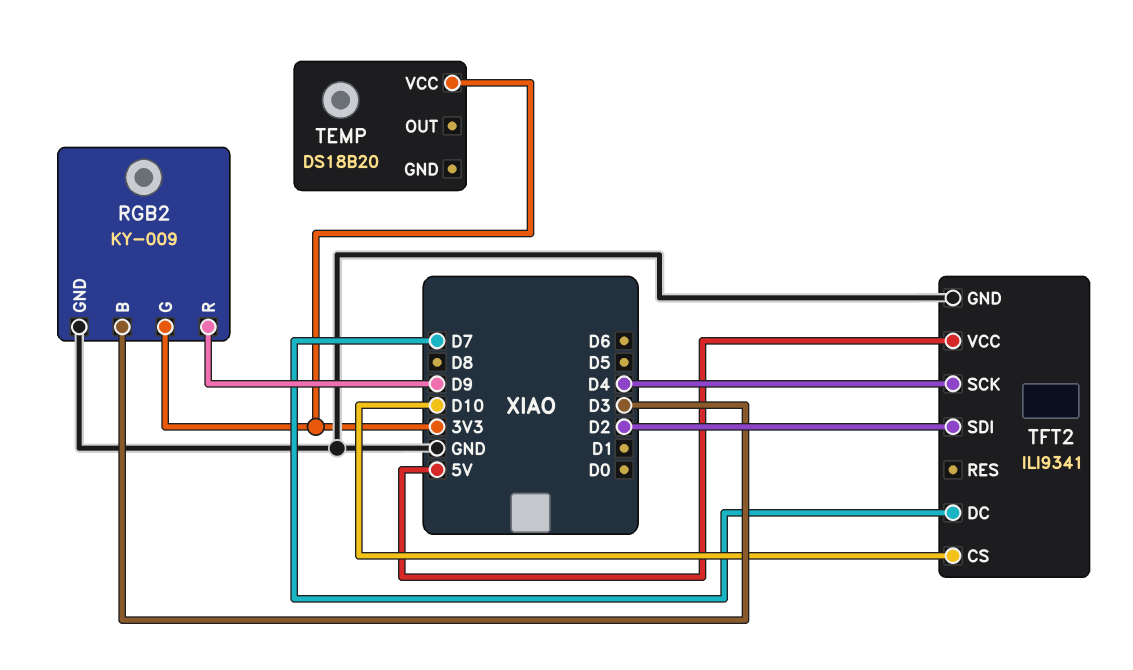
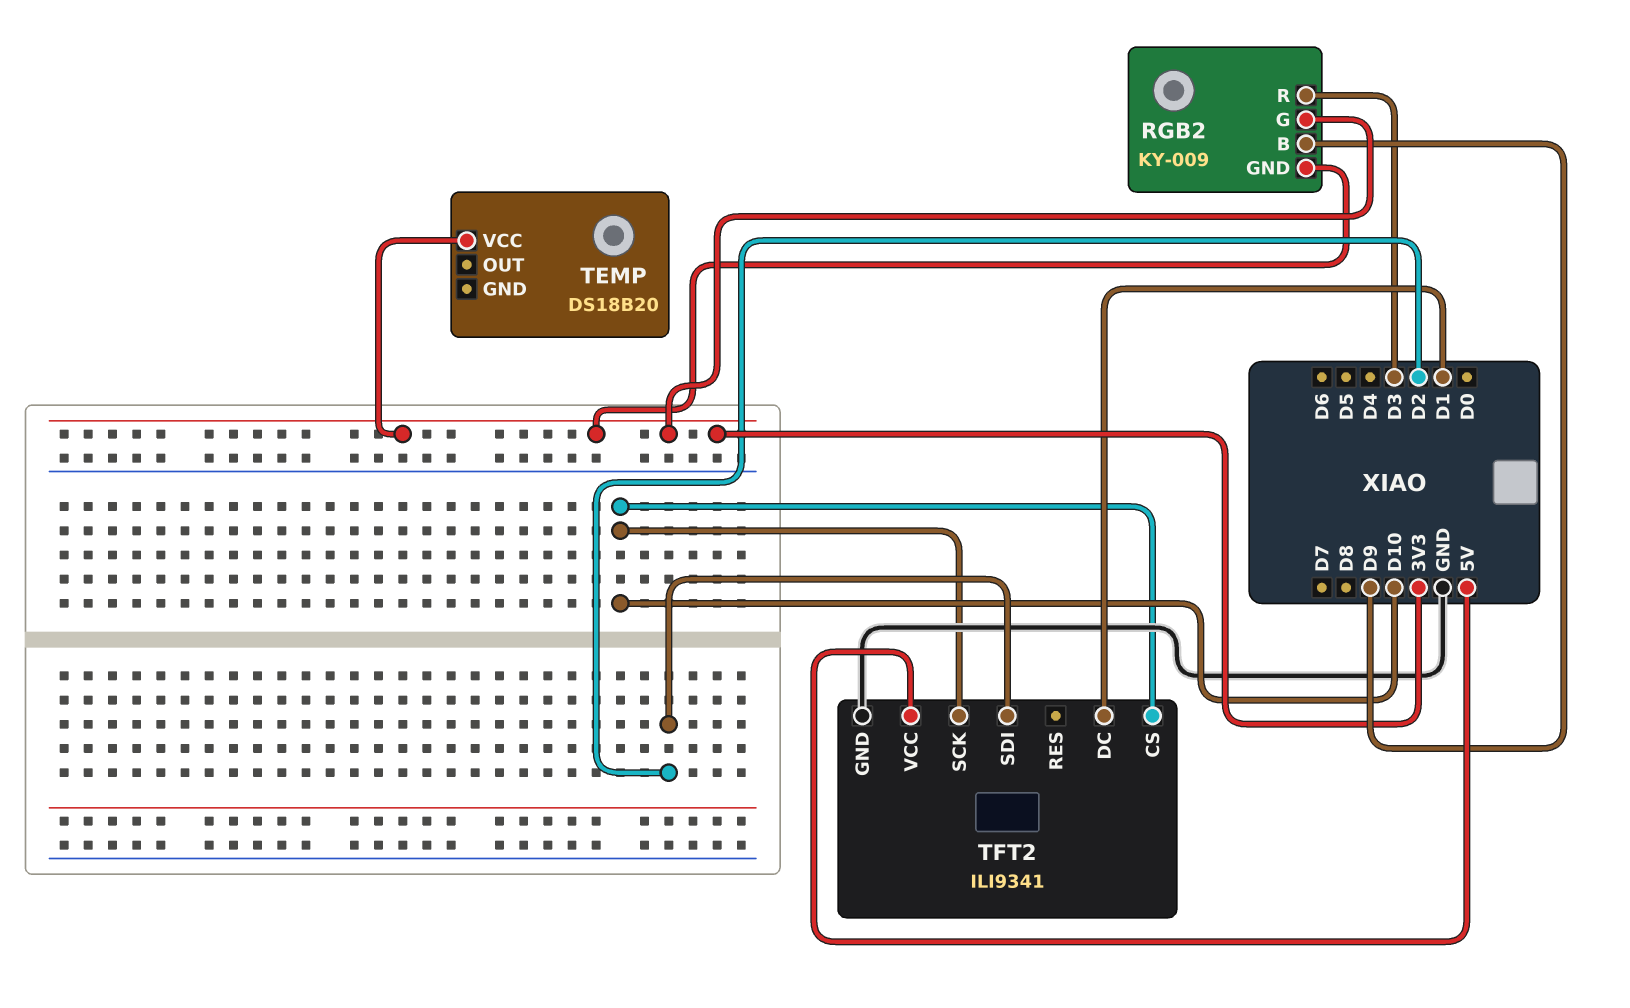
RGB2 pin B: D3 -> D9
RGB2 pin GND: GND -> 3V3
RGB2 pin R: D9 -> D3
TFT2 pin DC: D7 -> D1
TFT2 pin SCK: D4 -> D10

